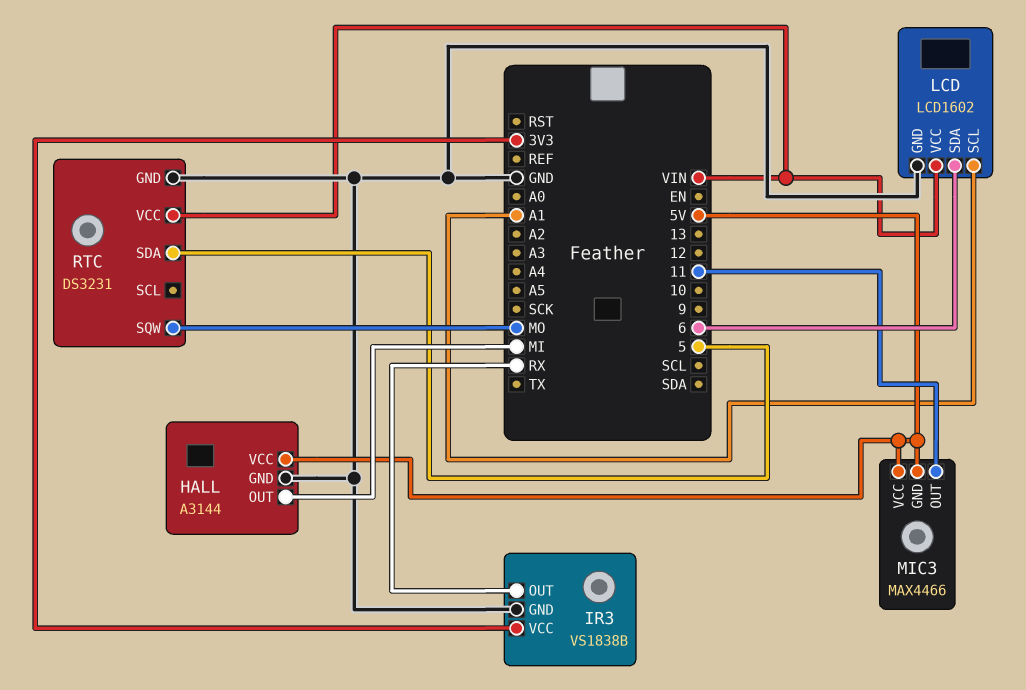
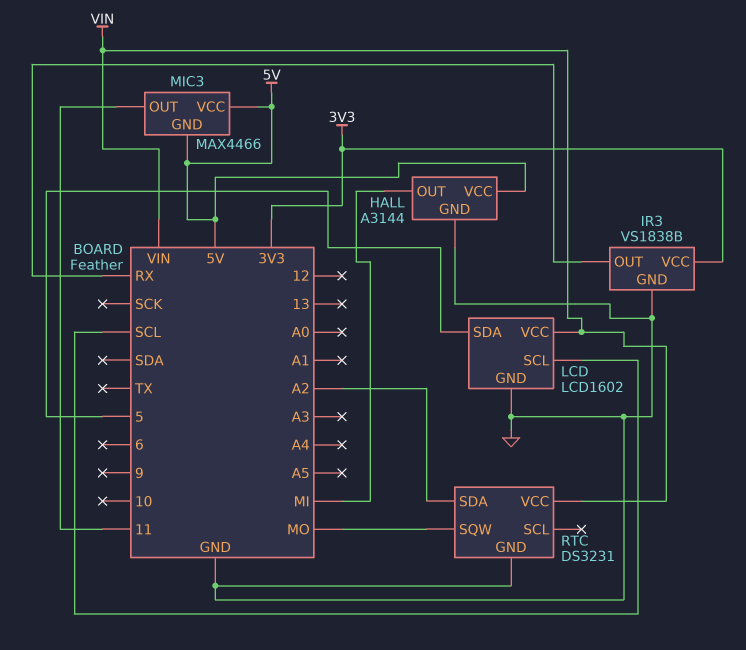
LCD pin SCL: A1 -> SCL
LCD pin SDA: 6 -> 5
RTC pin SDA: 5 -> A2

